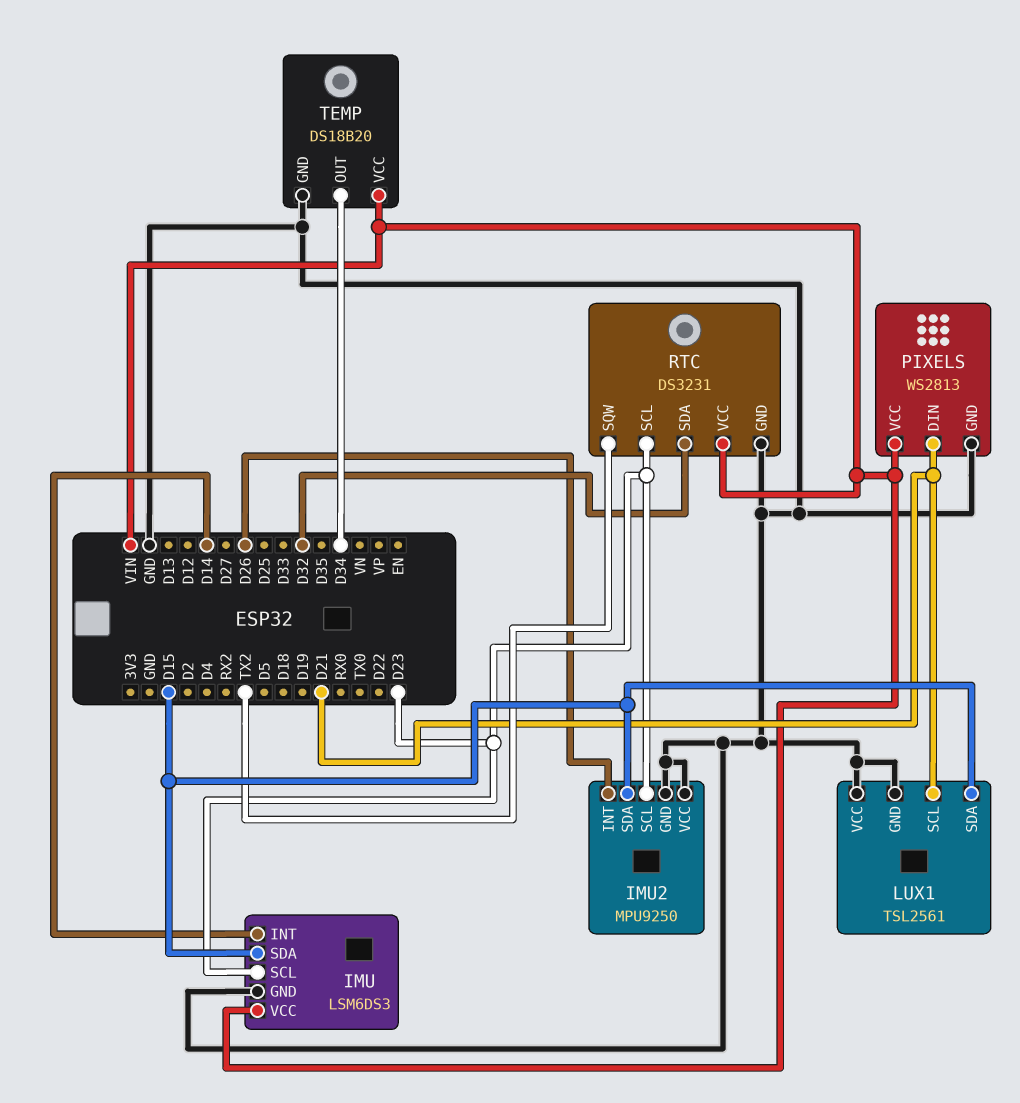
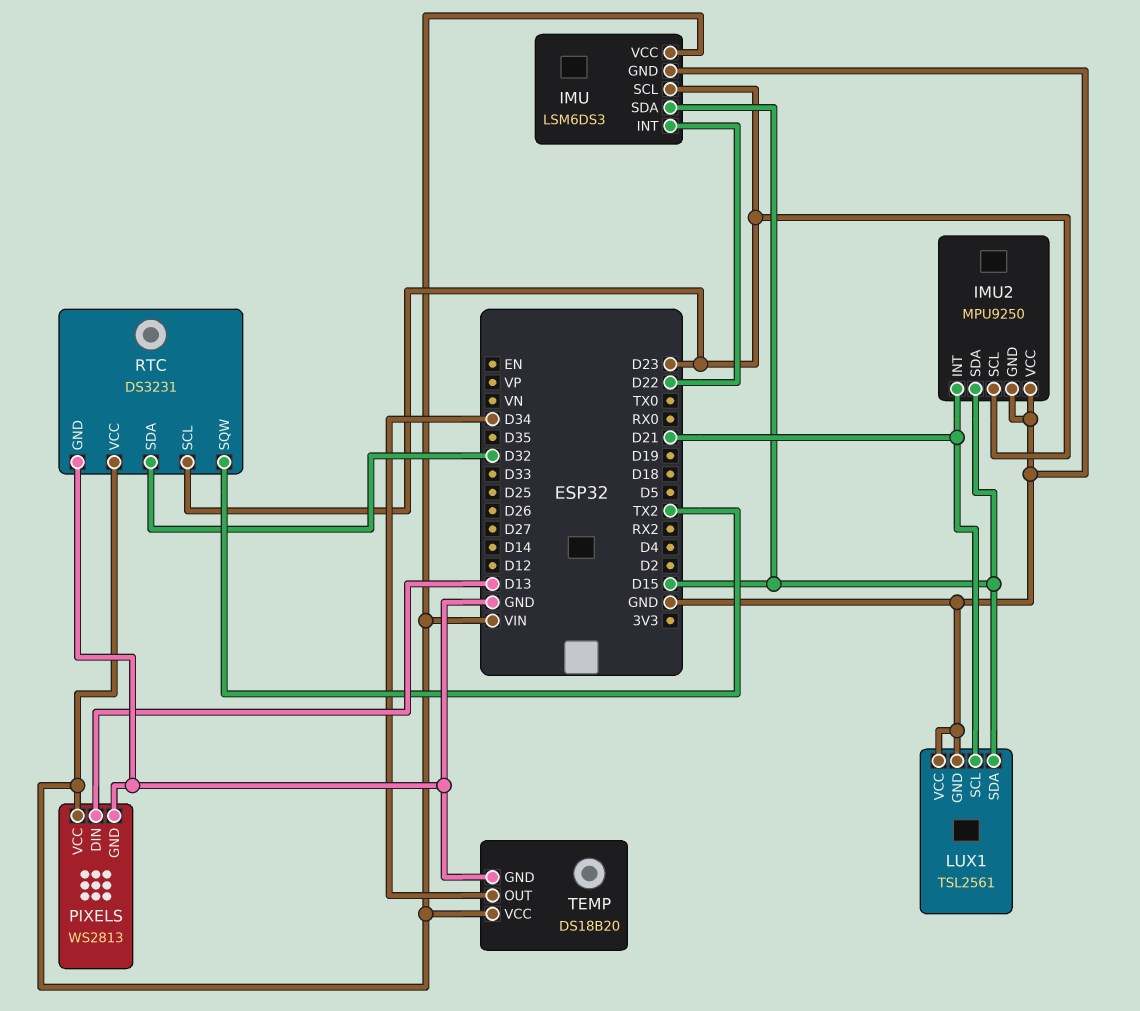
IMU pin INT: D14 -> D22
IMU2 pin INT: D26 -> D21
PIXELS pin DIN: D21 -> D13

